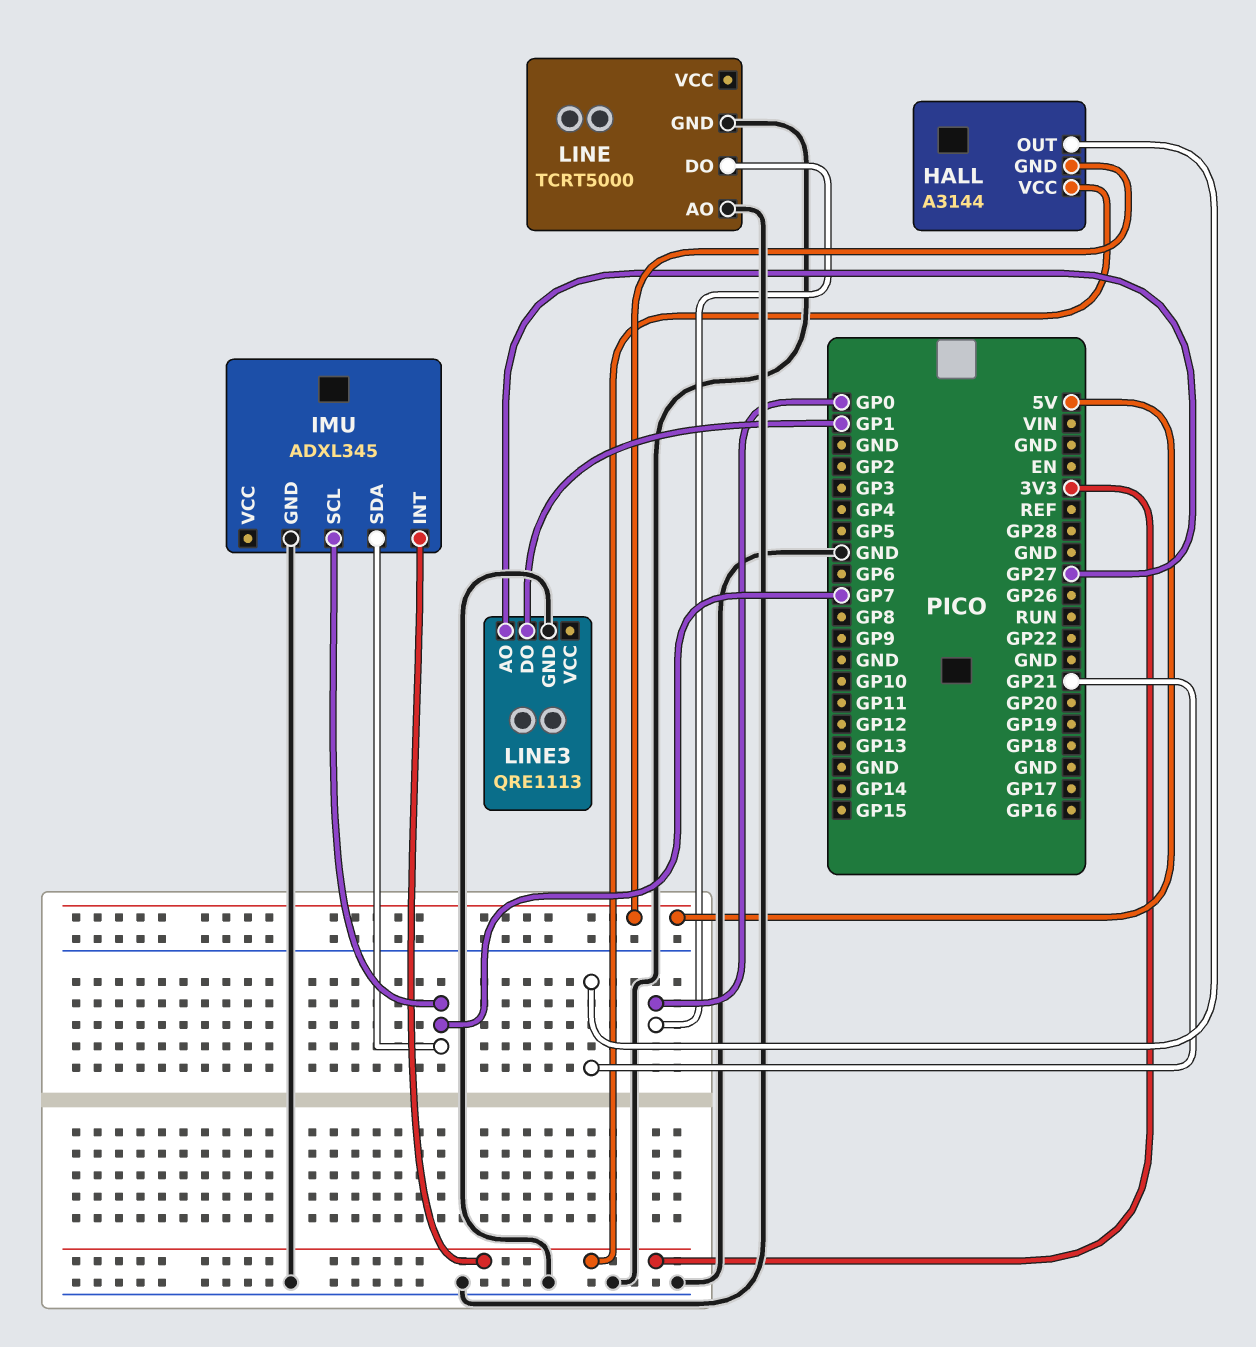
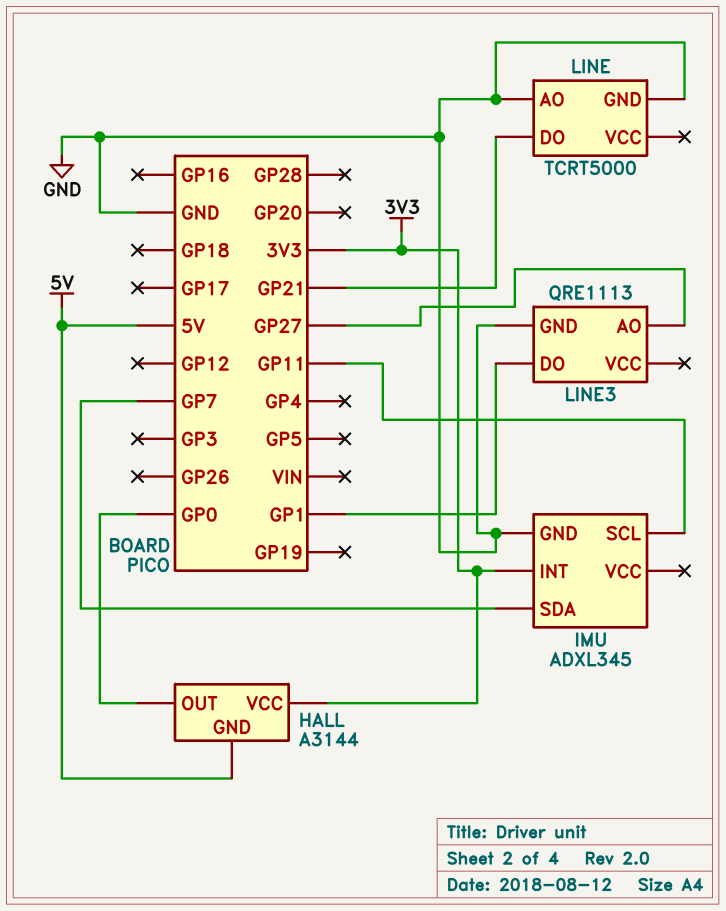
HALL pin OUT: GP21 -> GP0
IMU pin SCL: GP7 -> GP11
LINE pin DO: GP0 -> GP21

